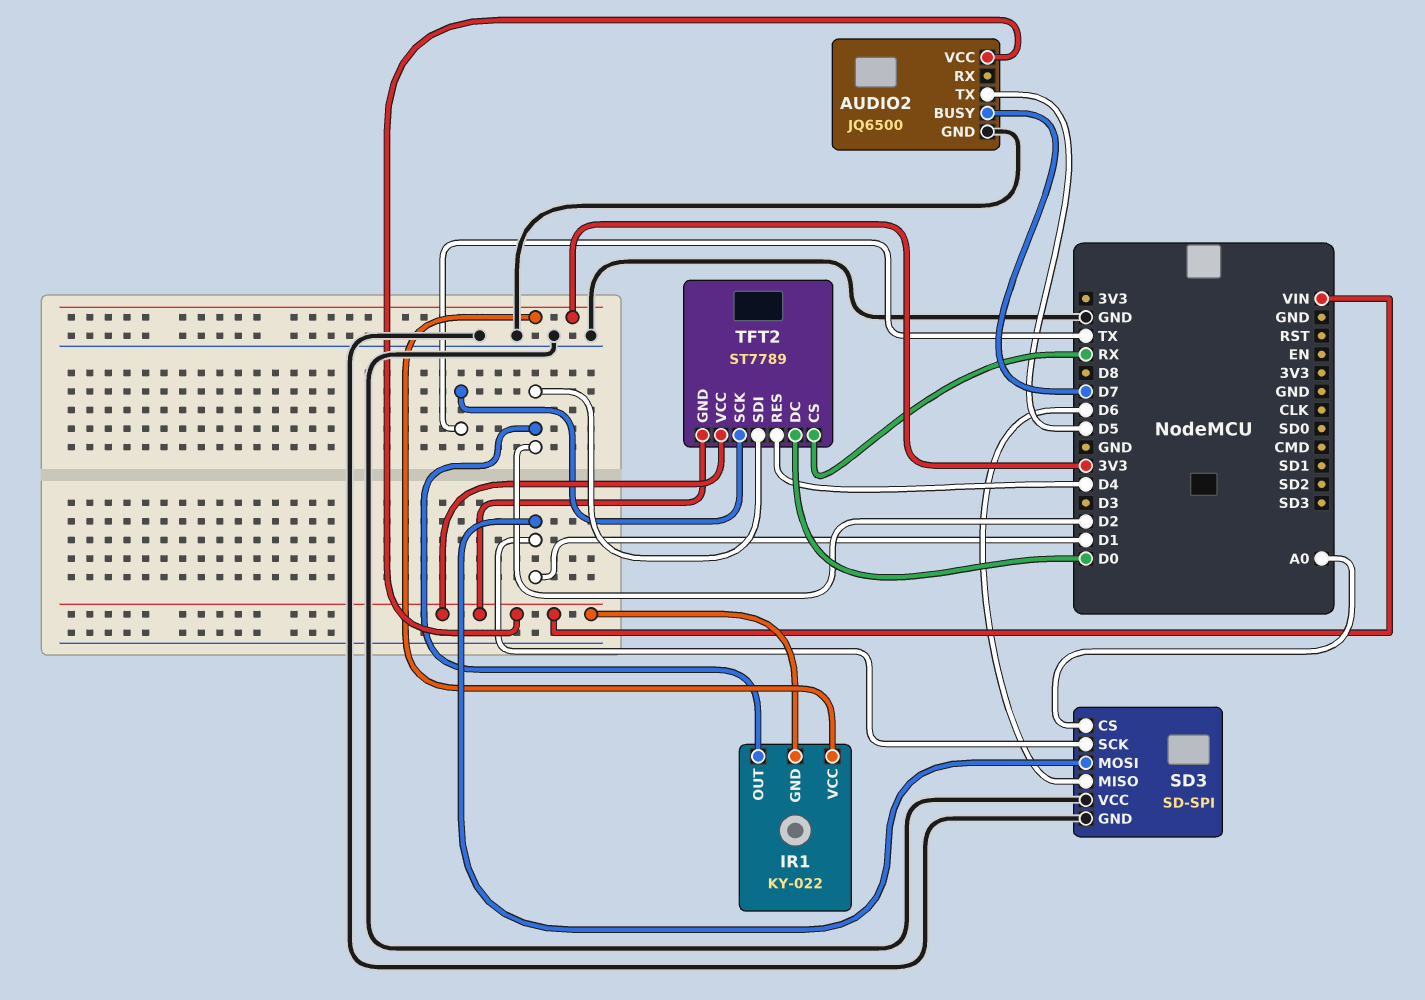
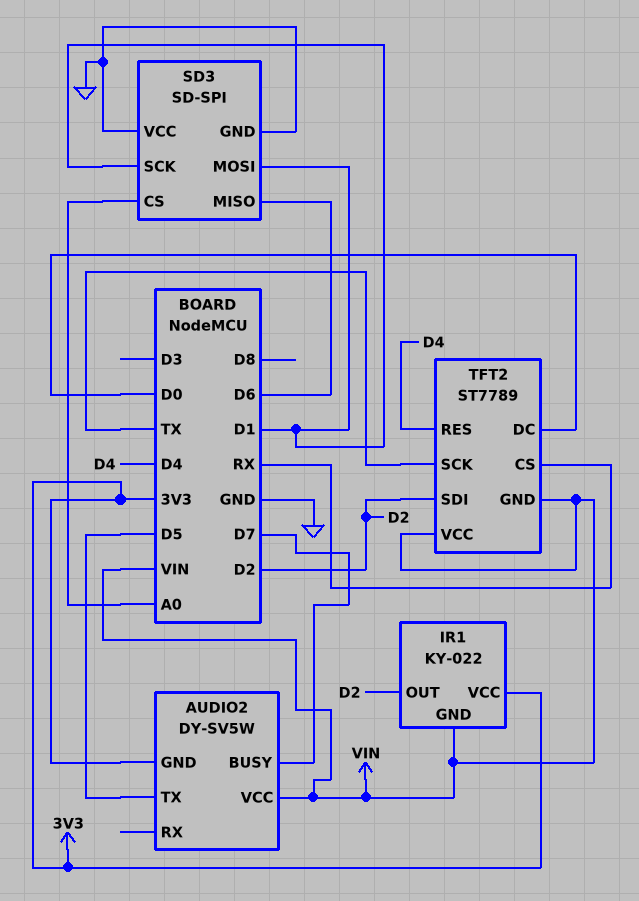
AUDIO2: JQ6500 -> DY-SV5W
AUDIO2 pin GND: GND -> 3V3

